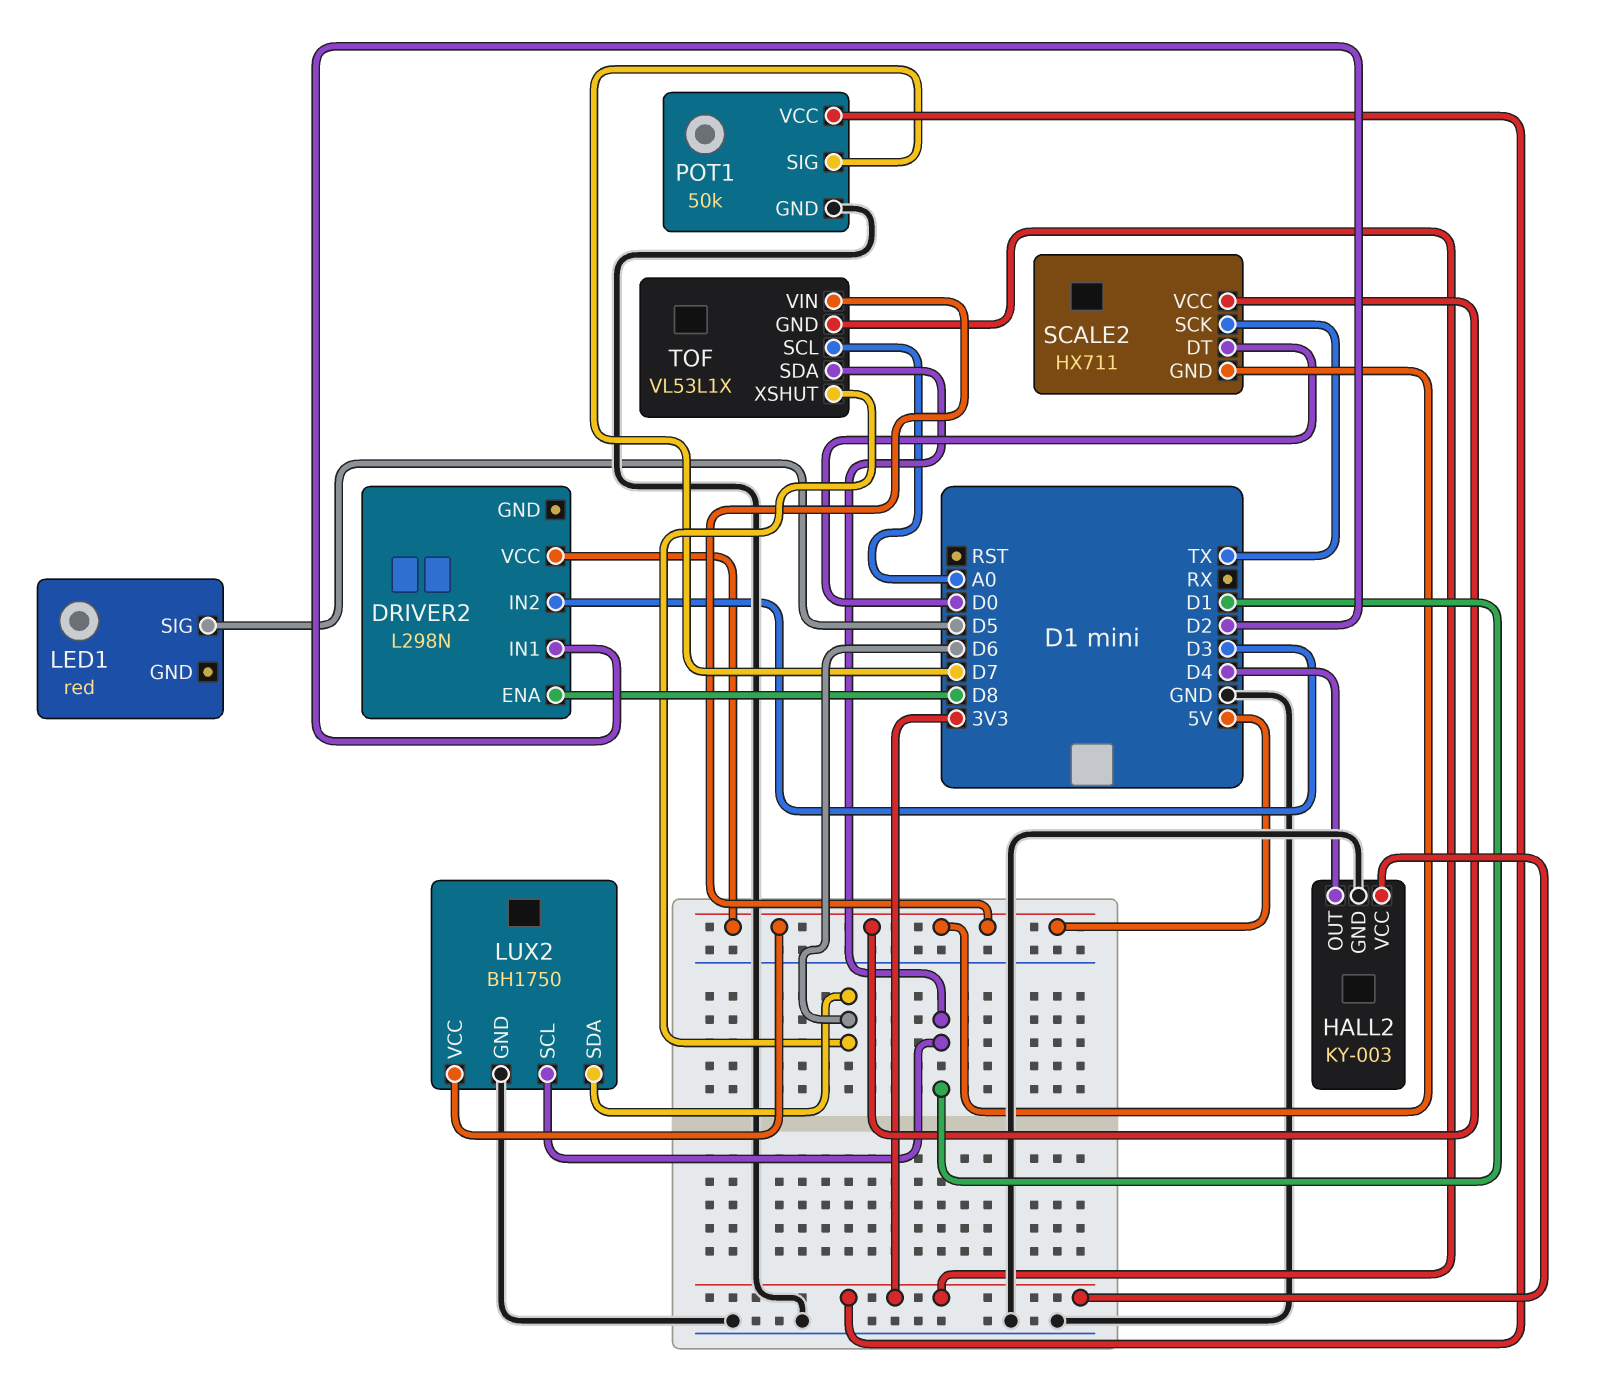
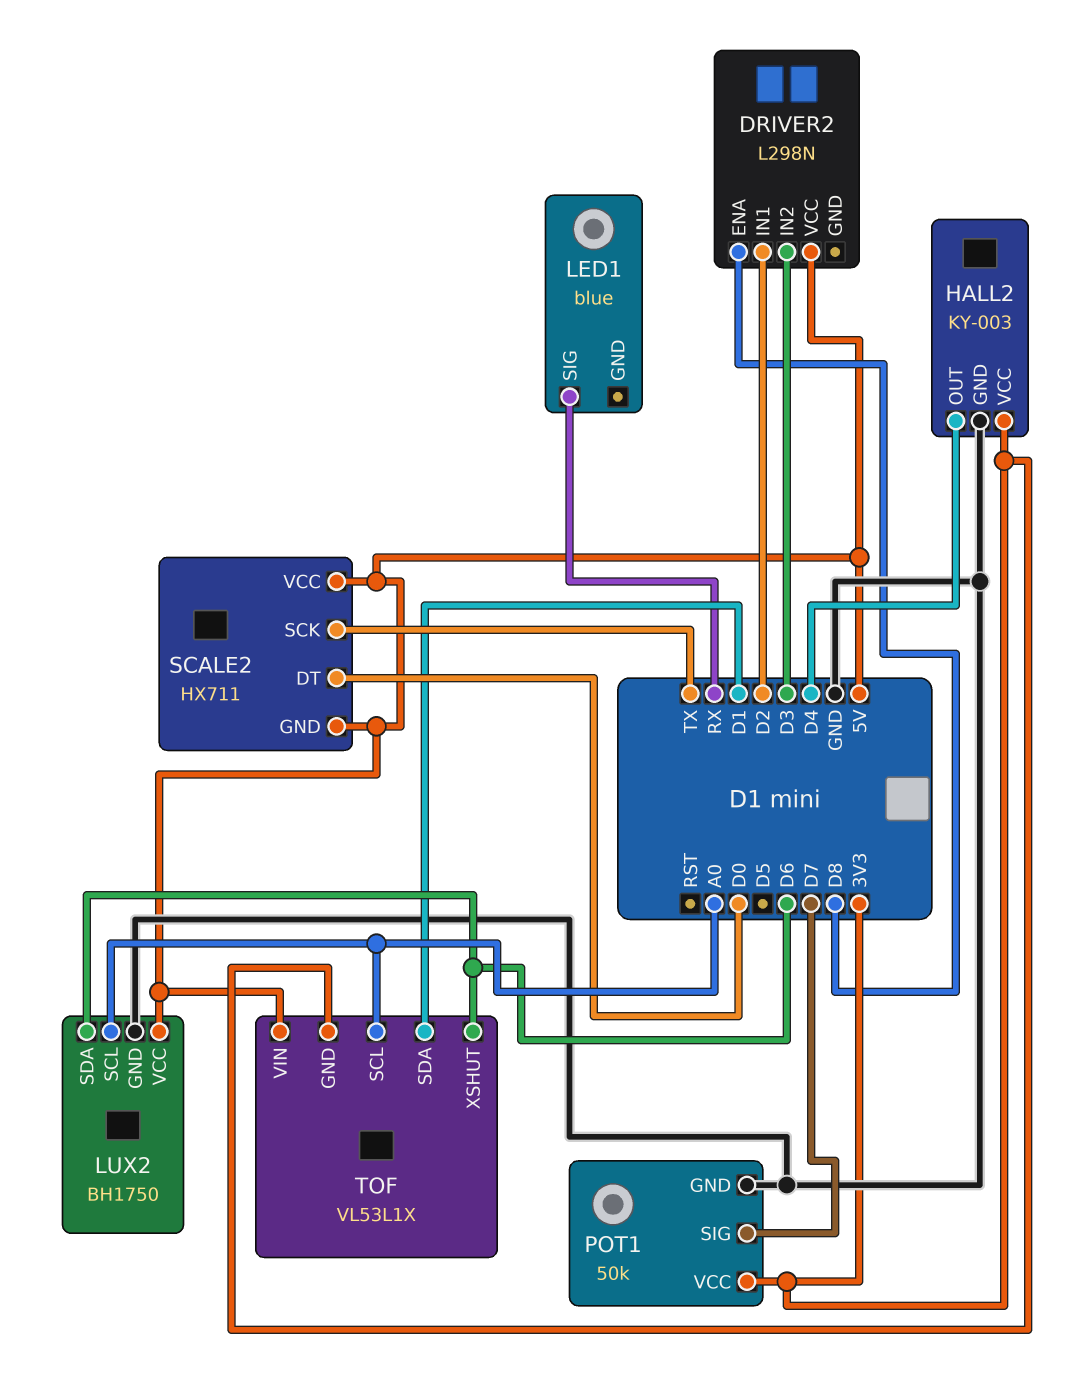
LED1: red -> blue
LED1 pin SIG: D5 -> RX
LUX2 pin SCL: D1 -> A0

